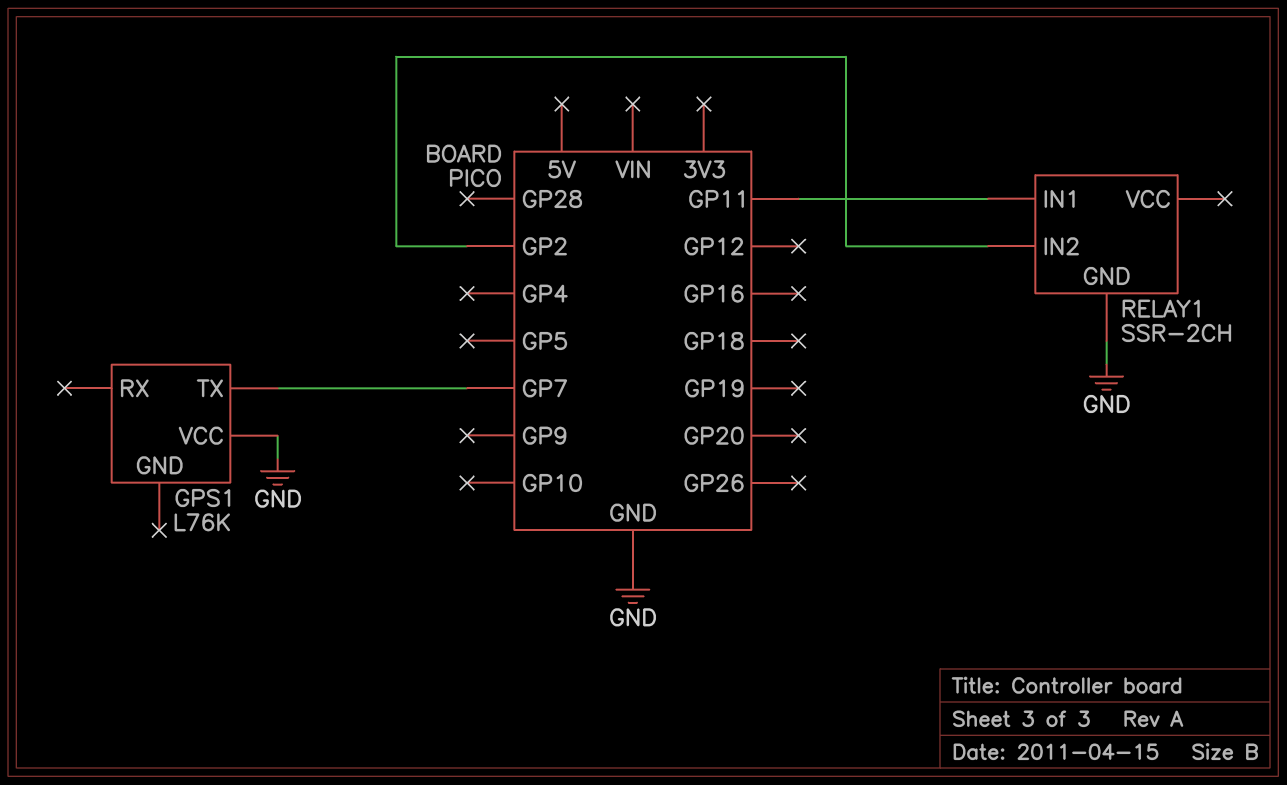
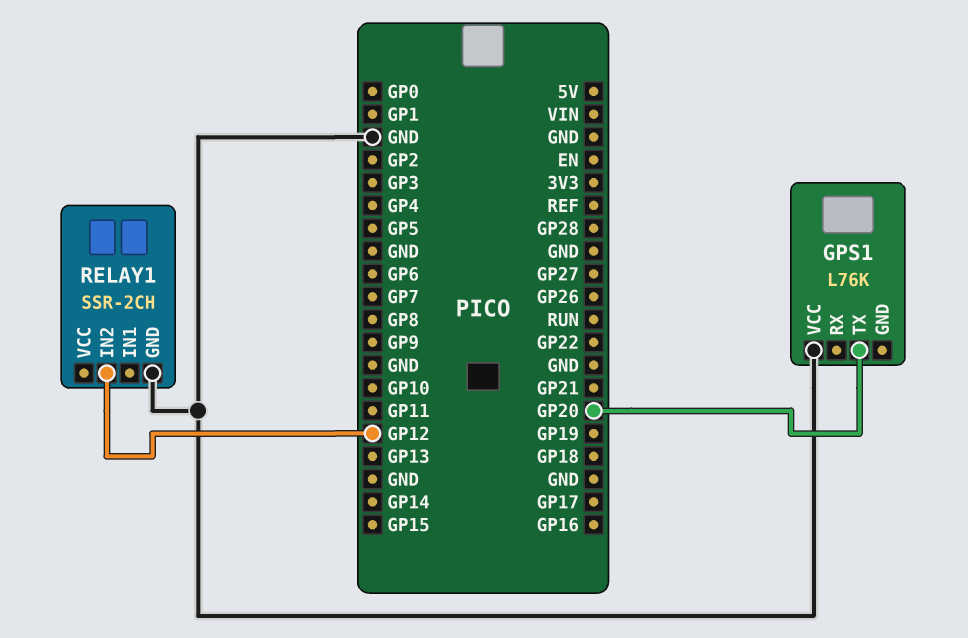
GPS1 pin TX: GP7 -> GP20
RELAY1 pin IN1: GP11 -> none
RELAY1 pin IN2: GP2 -> GP12

